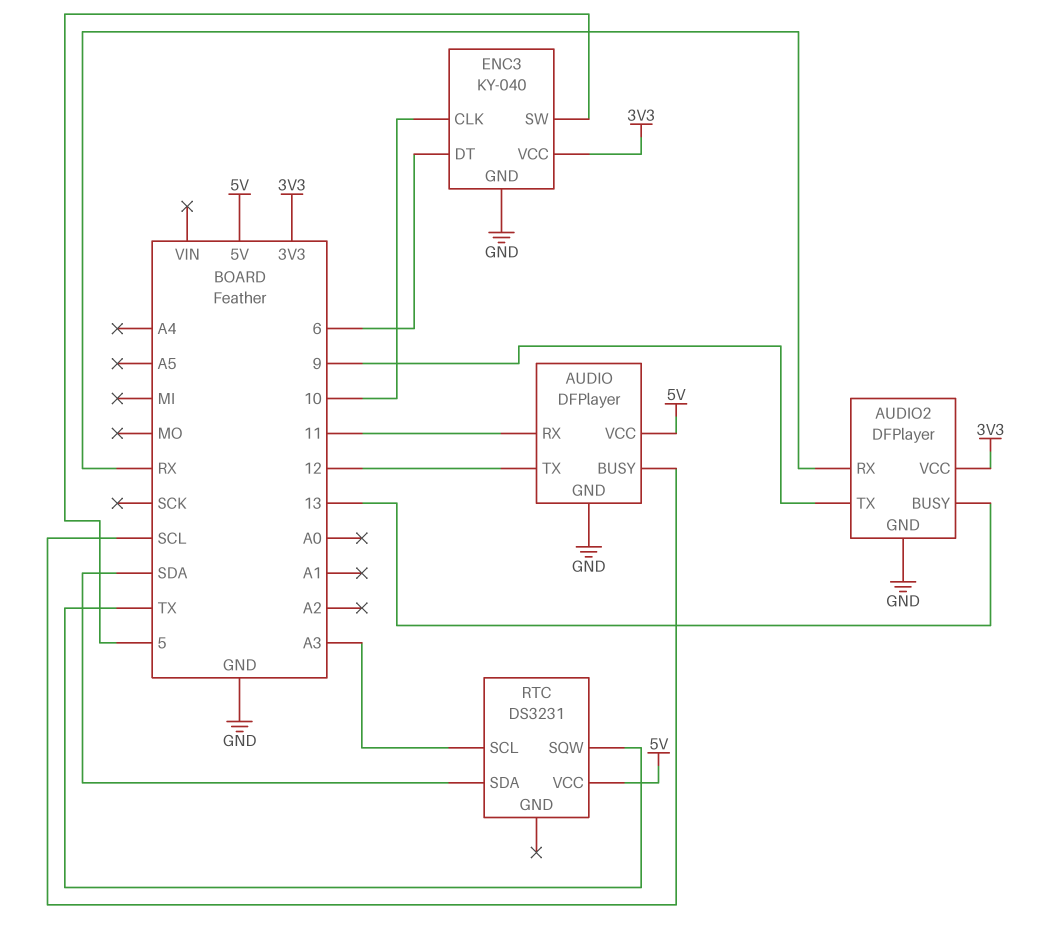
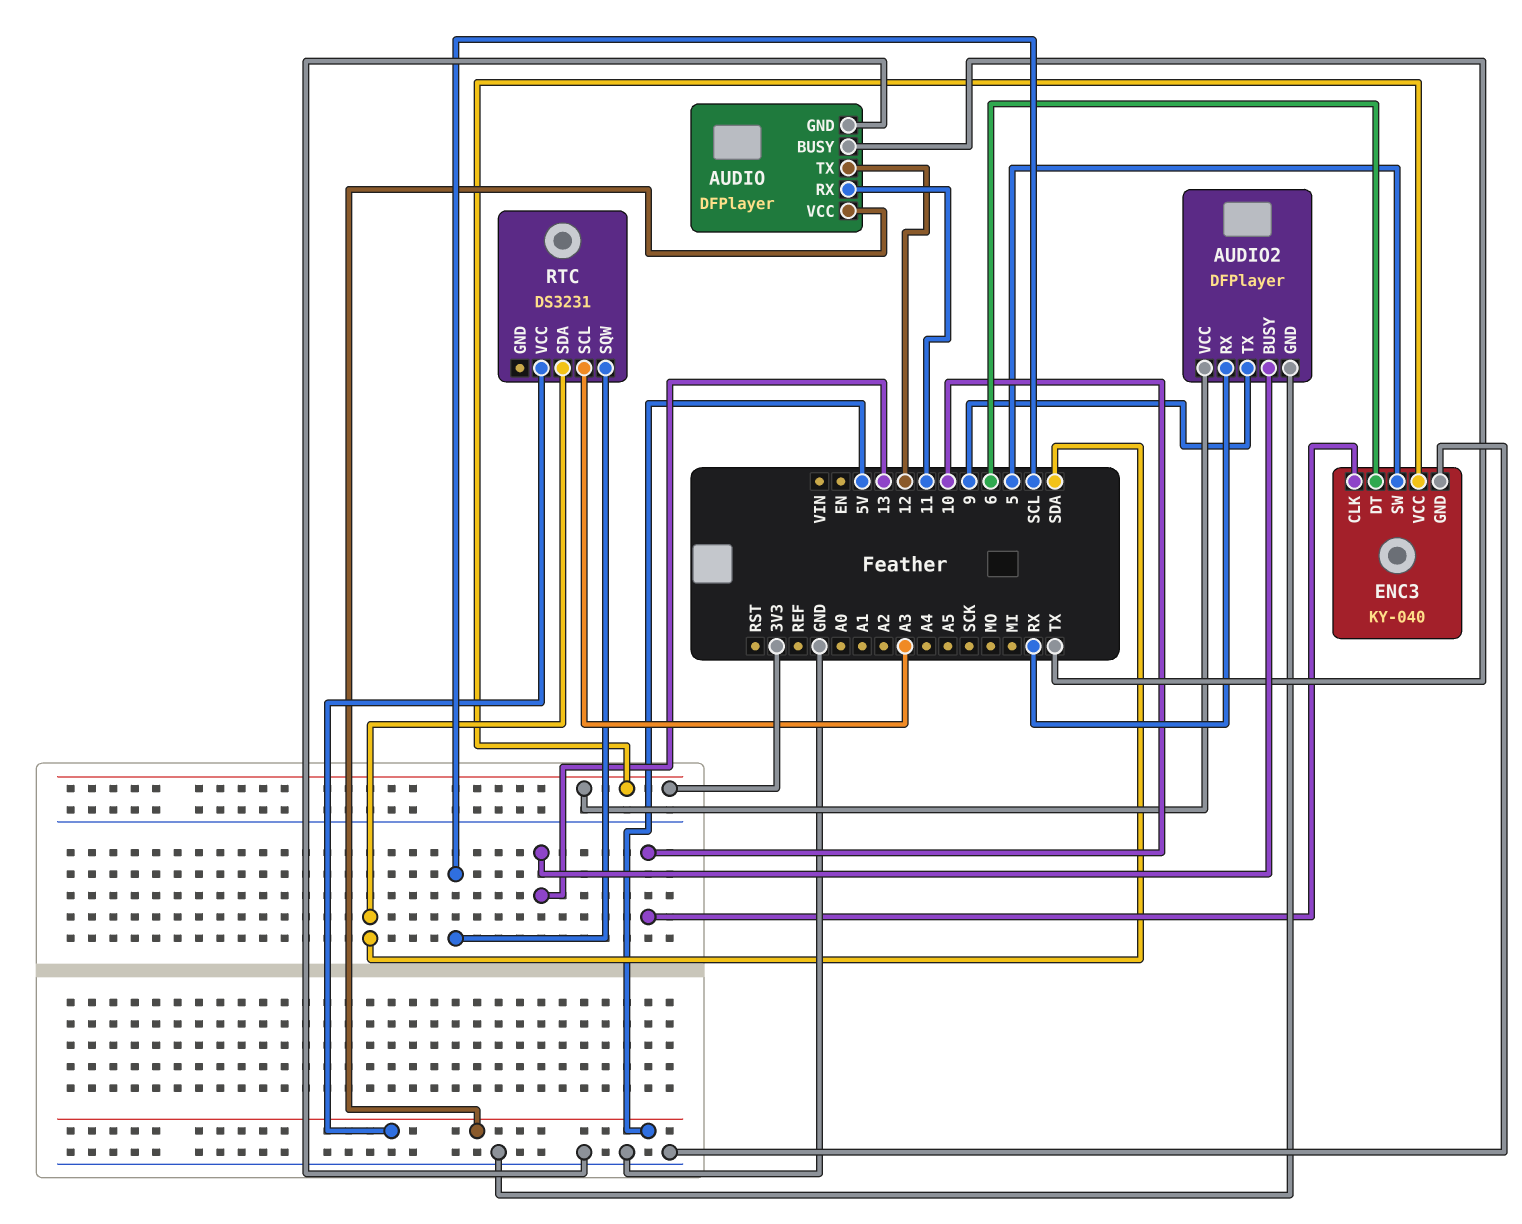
AUDIO pin BUSY: SCL -> TX
RTC pin SQW: TX -> SCL

